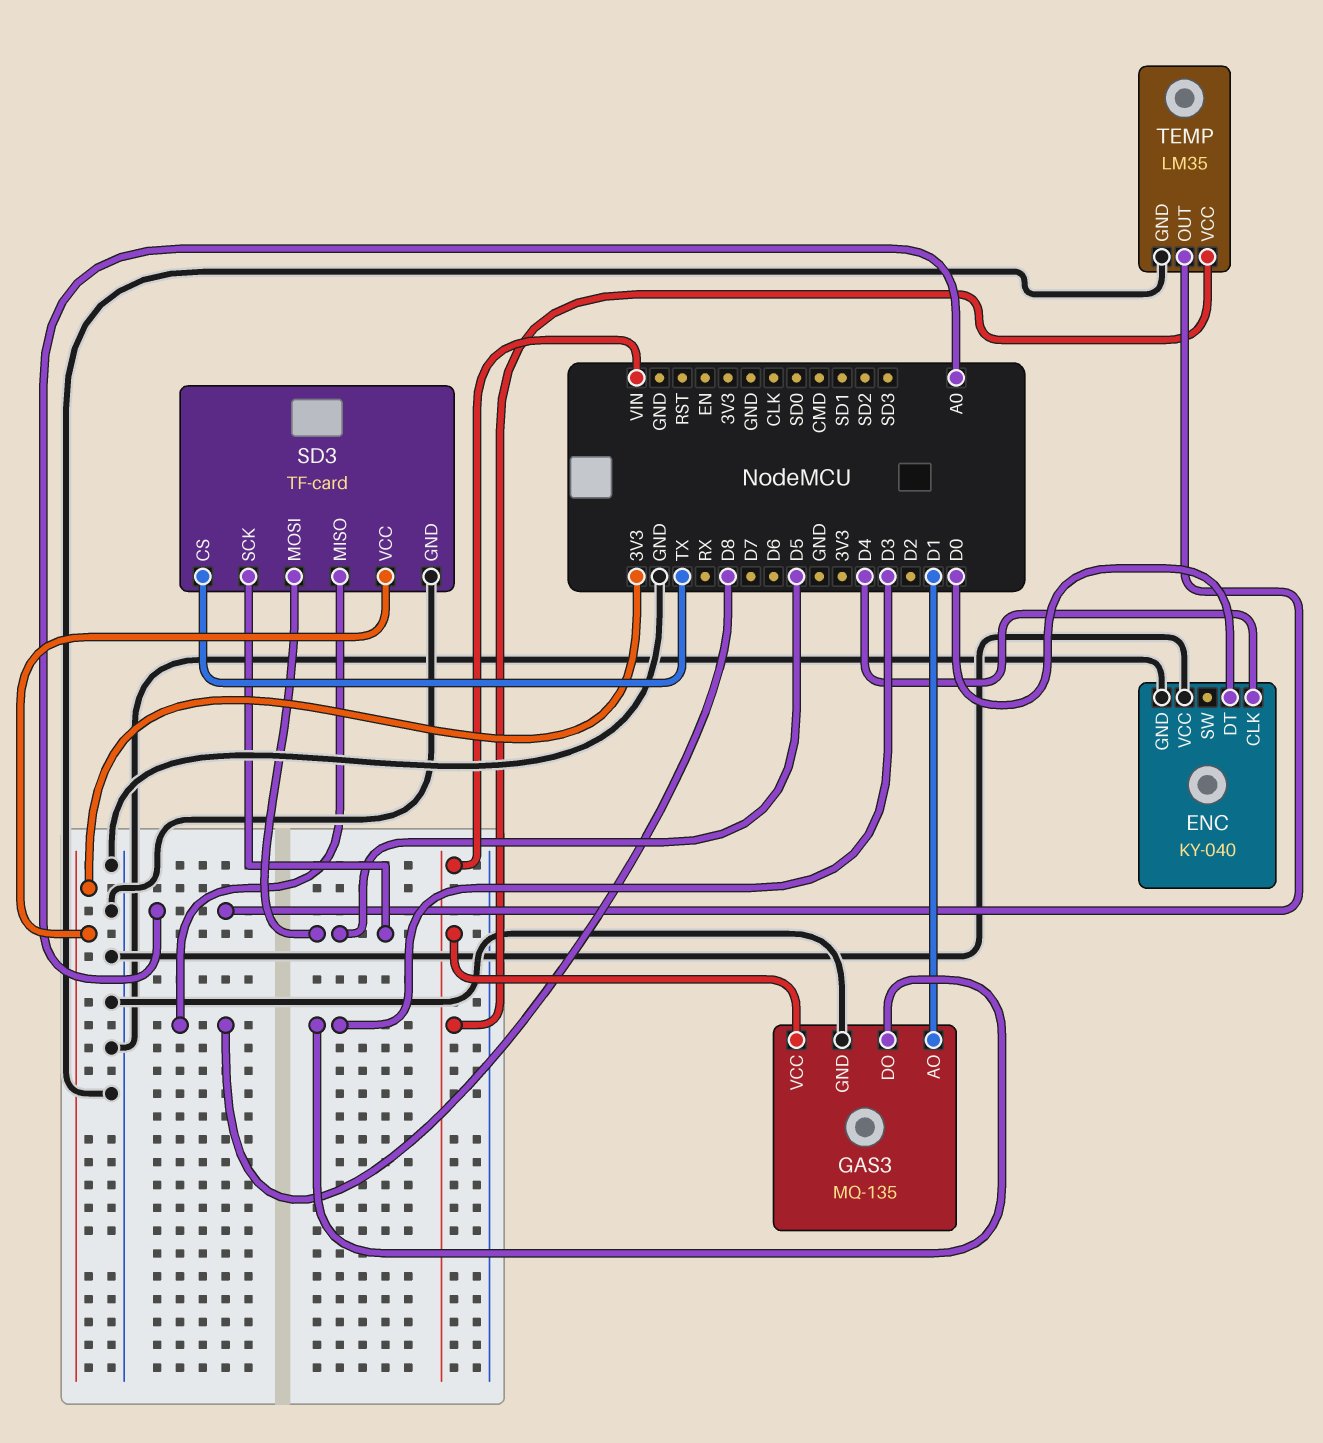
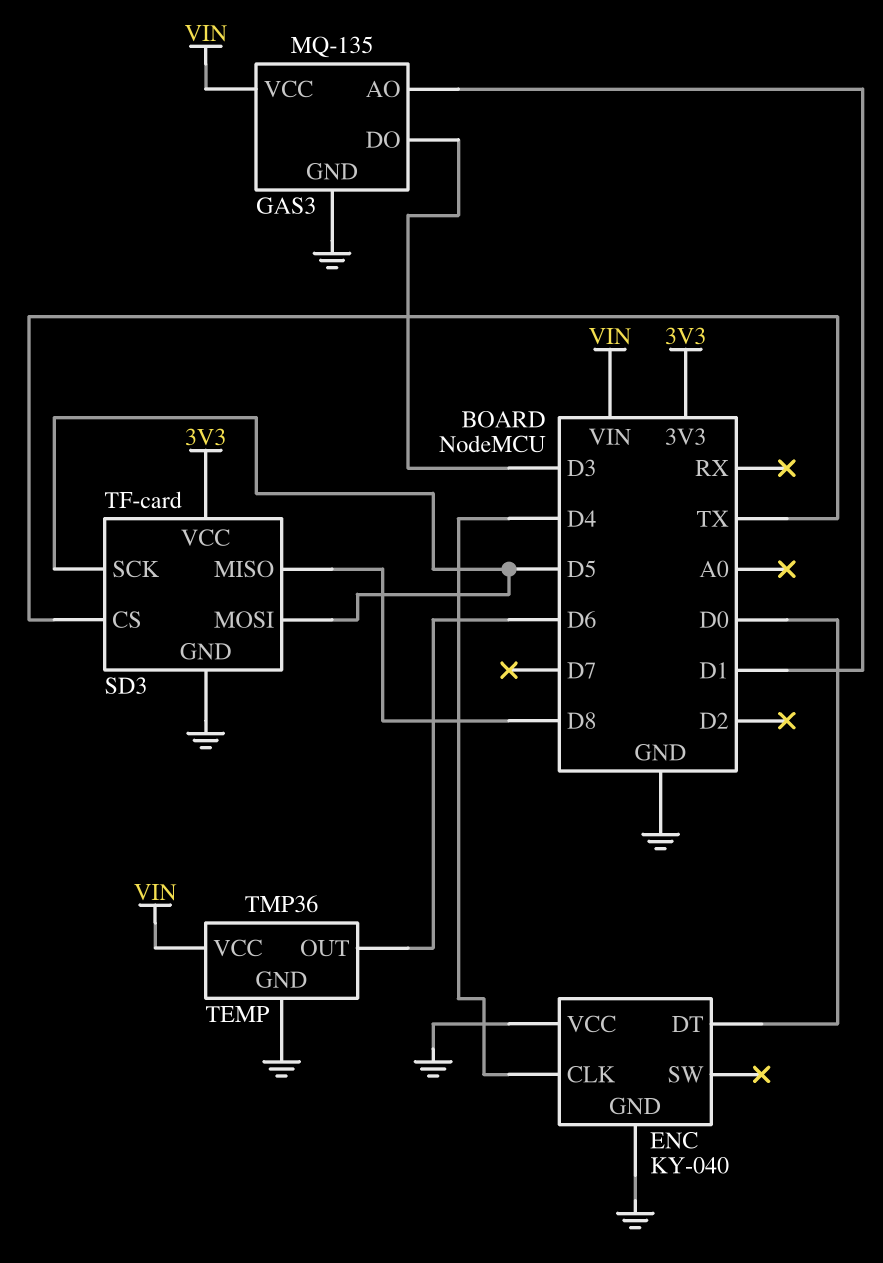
TEMP: LM35 -> TMP36
TEMP pin OUT: A0 -> D6

